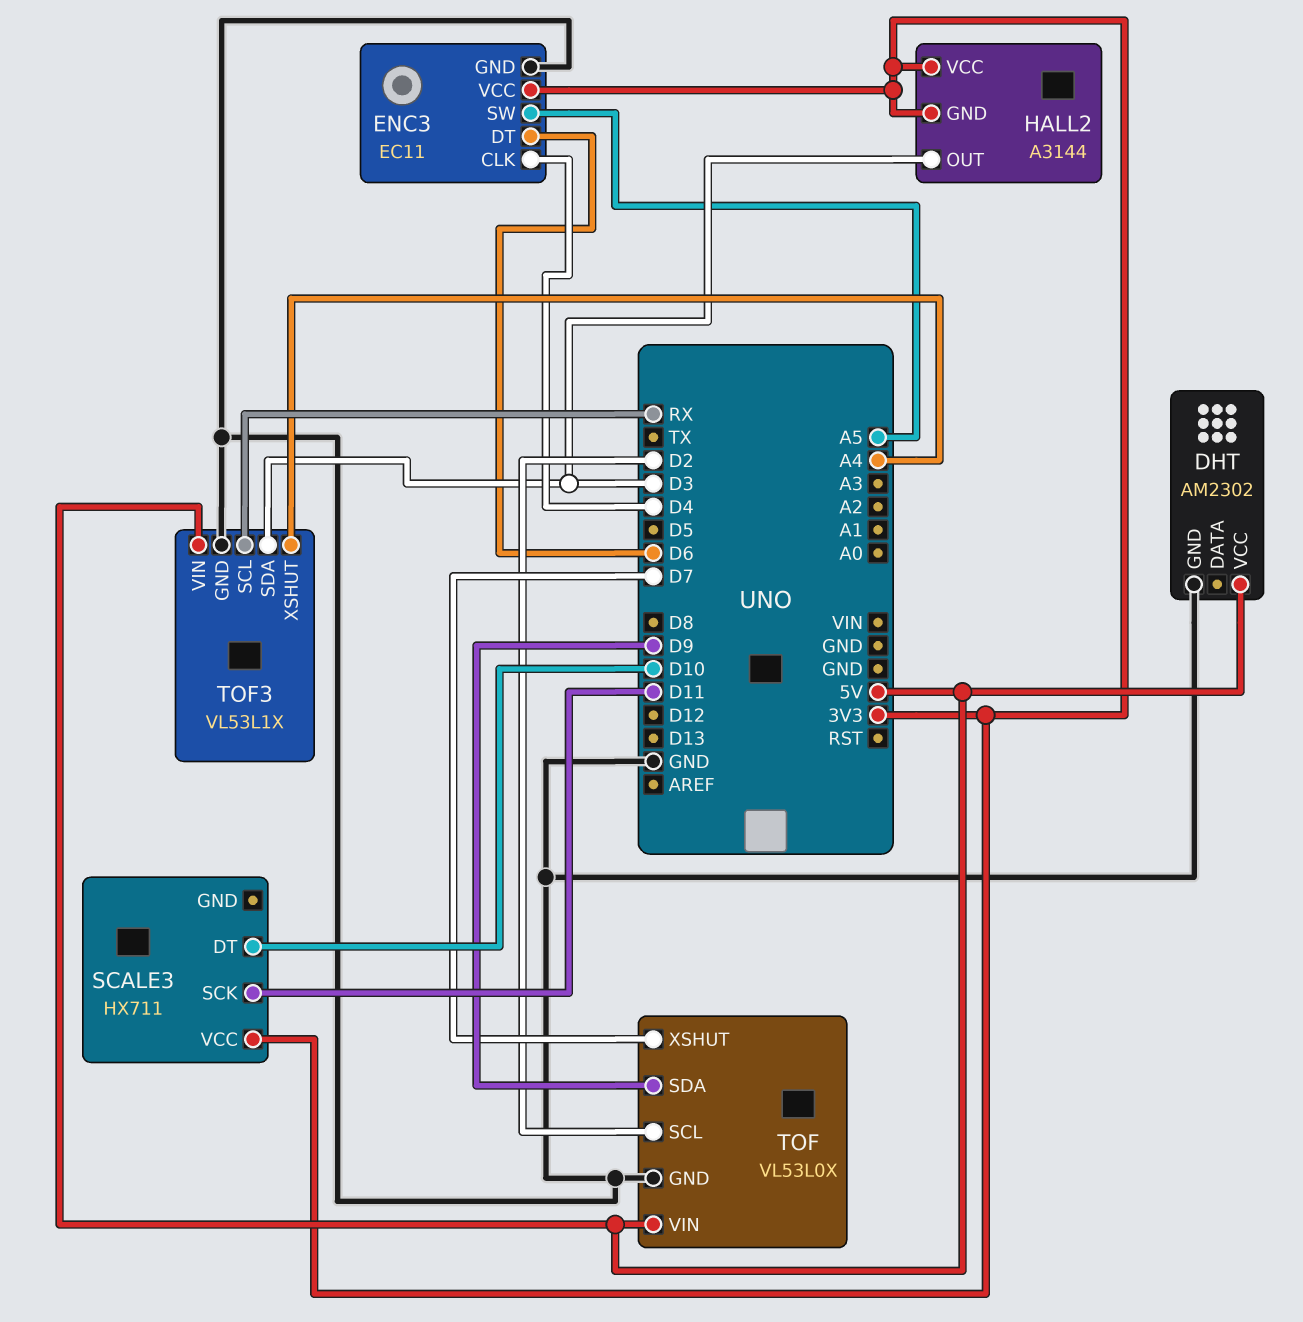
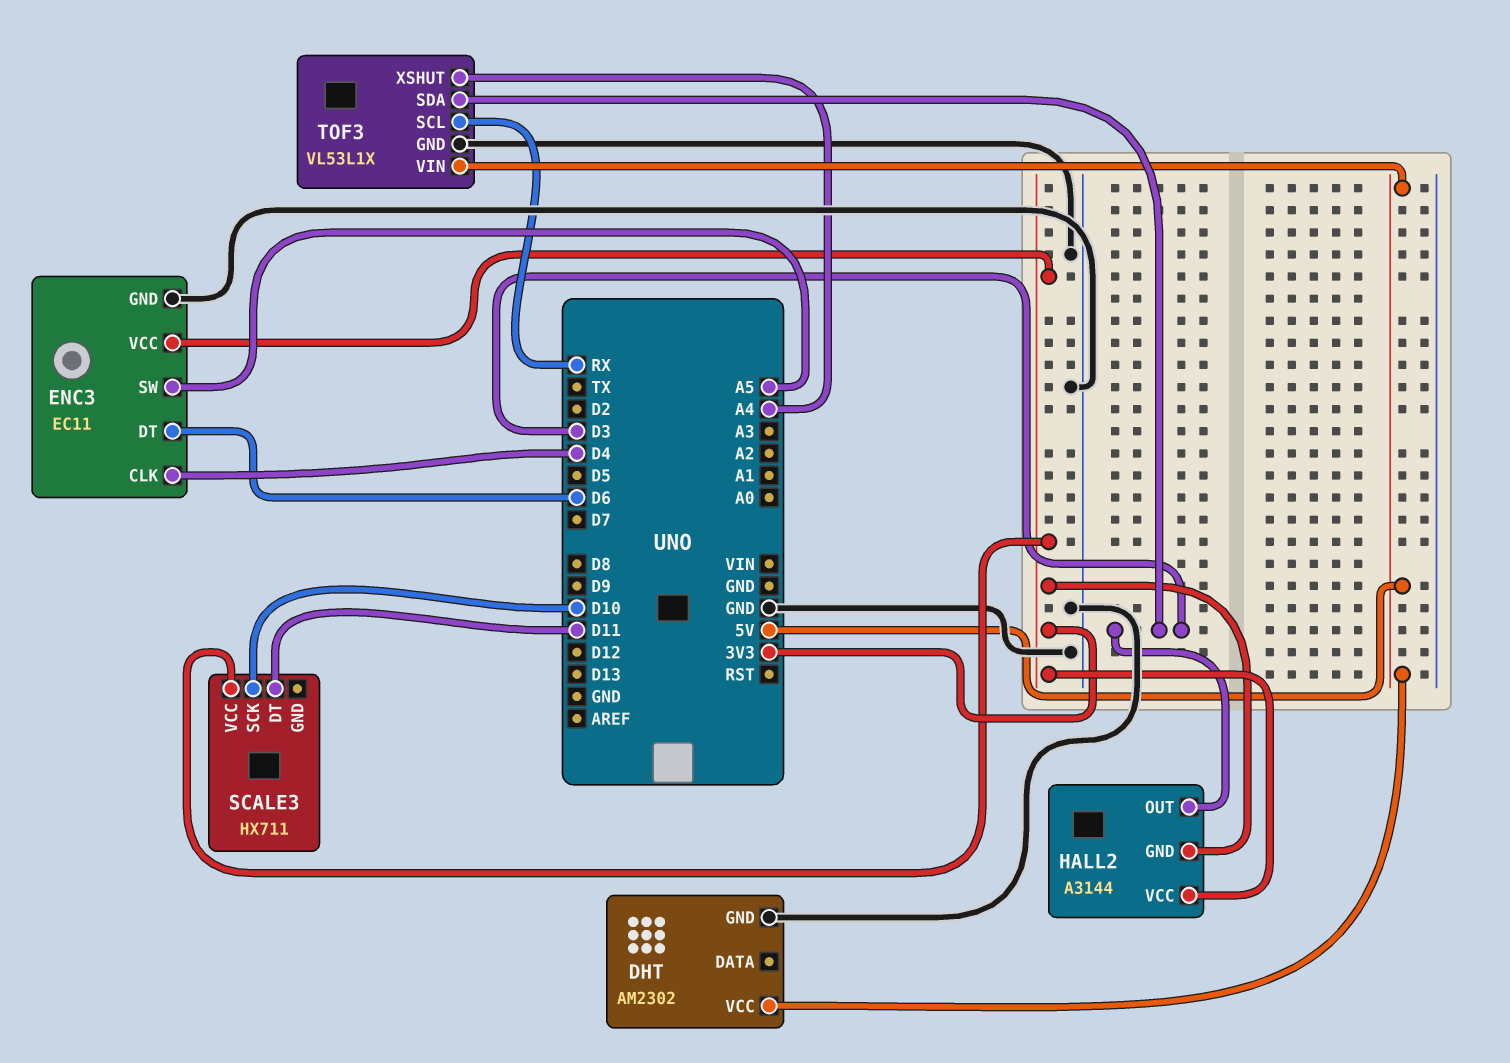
SCALE3 pin DT: D10 -> D11
SCALE3 pin SCK: D11 -> D10
TOF: VL53L0X -> none
TOF pin GND: GND -> none
TOF pin SCL: D2 -> none
TOF pin SDA: D9 -> none
TOF pin VIN: 5V -> none
TOF pin XSHUT: D7 -> none

